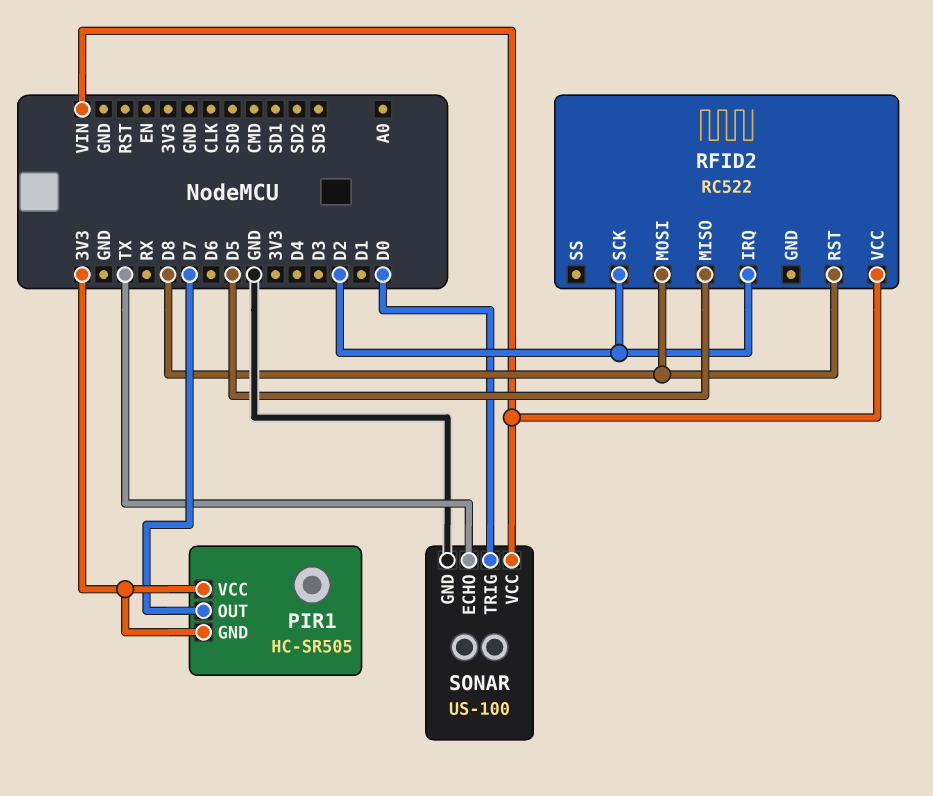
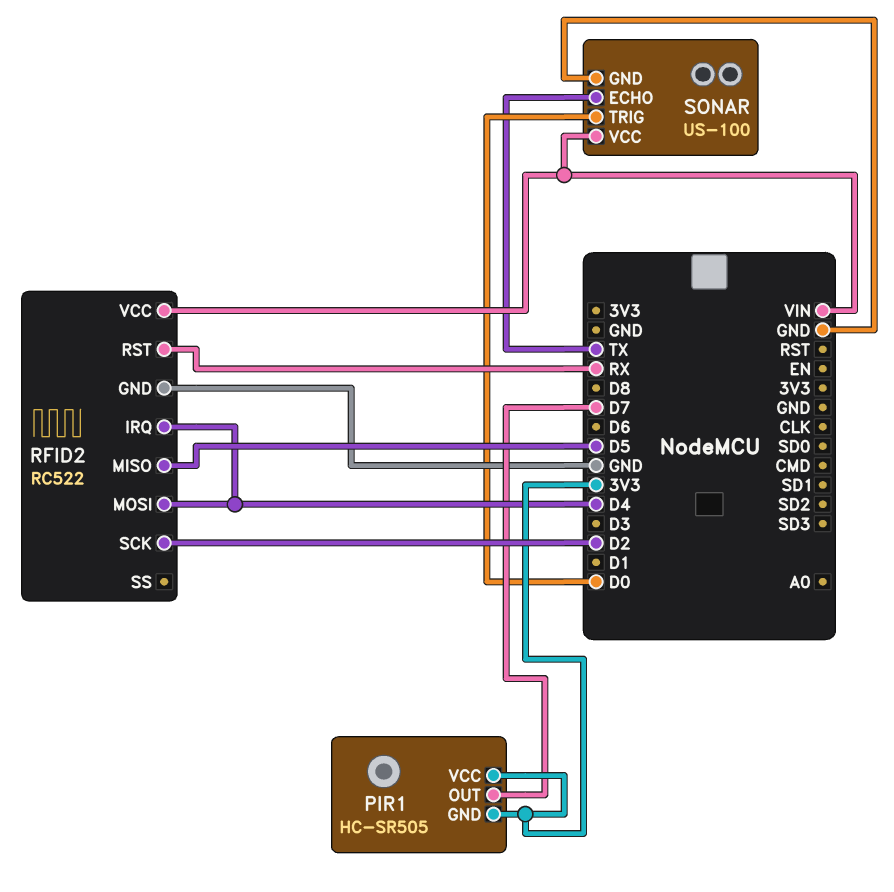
RFID2 pin GND: none -> GND
RFID2 pin IRQ: D2 -> D4
RFID2 pin MOSI: D8 -> D4
RFID2 pin RST: D8 -> RX

